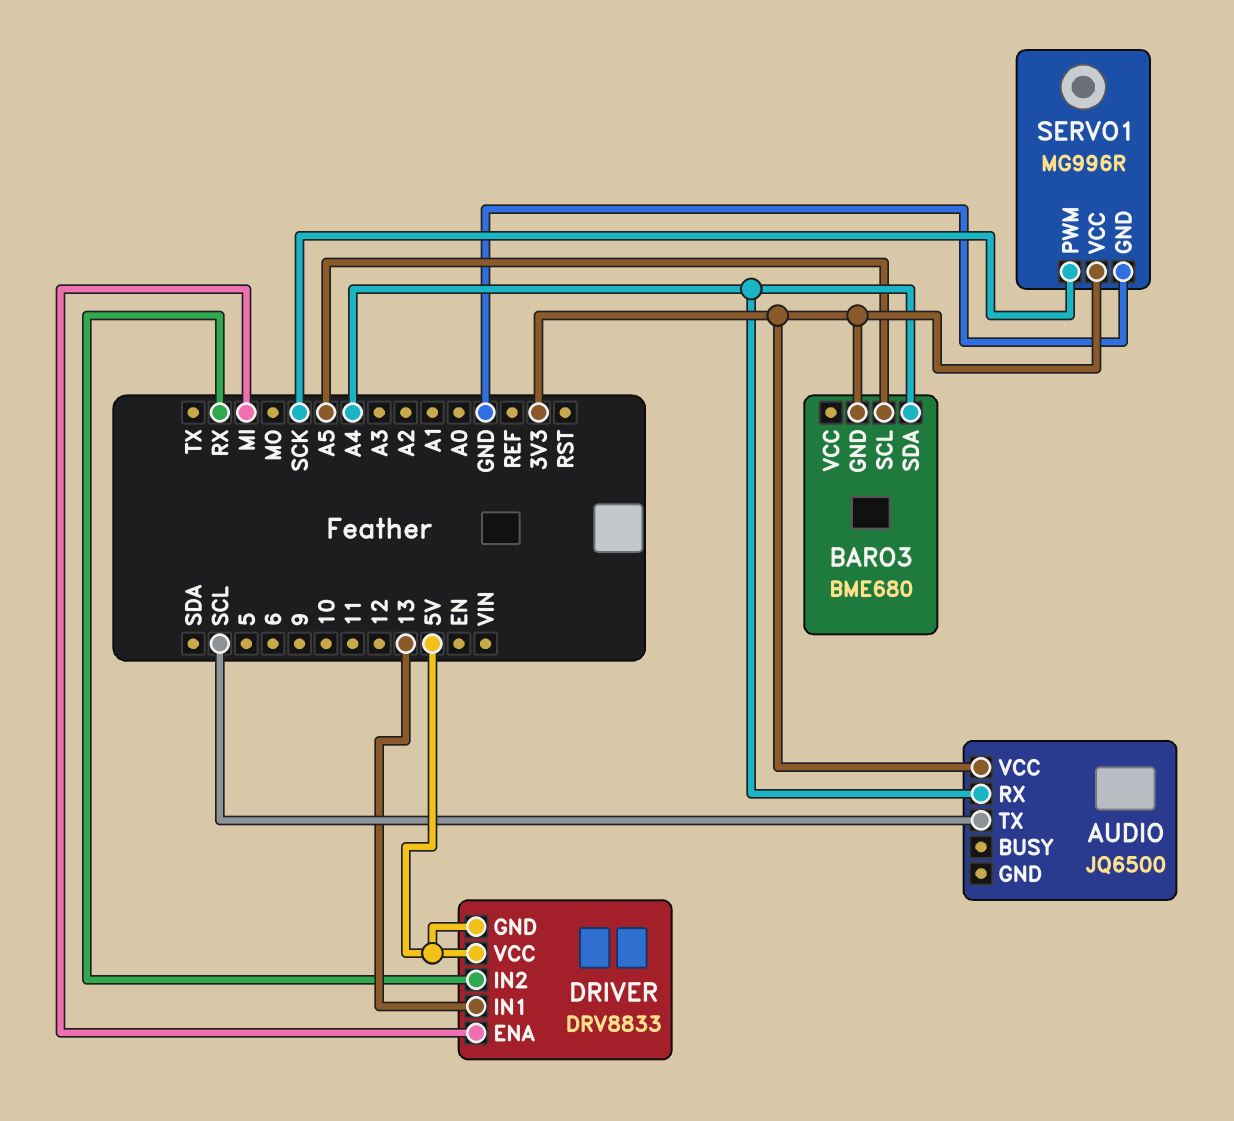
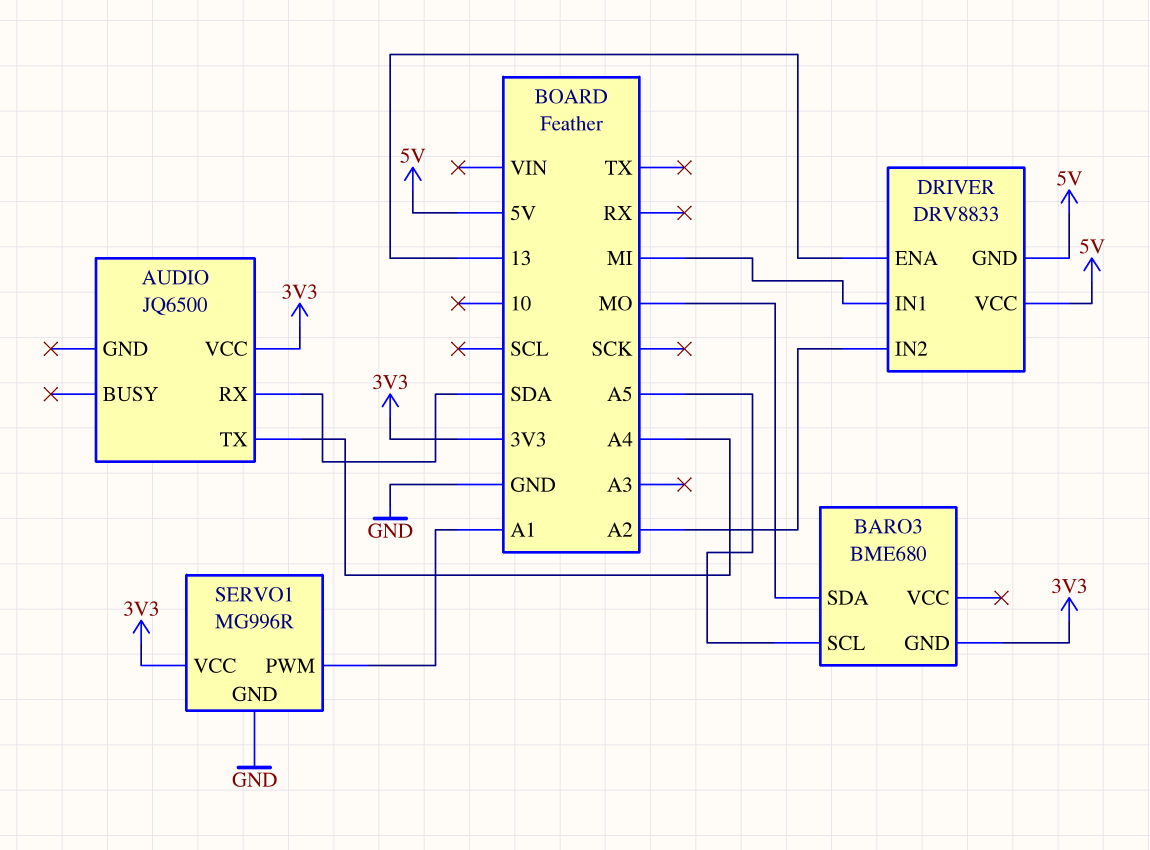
AUDIO pin RX: A4 -> SDA
AUDIO pin TX: SCL -> A4
BARO3 pin SDA: A4 -> MO
DRIVER pin ENA: MI -> 13
DRIVER pin IN1: 13 -> MI
DRIVER pin IN2: RX -> A2
SERVO1 pin PWM: SCK -> A1

